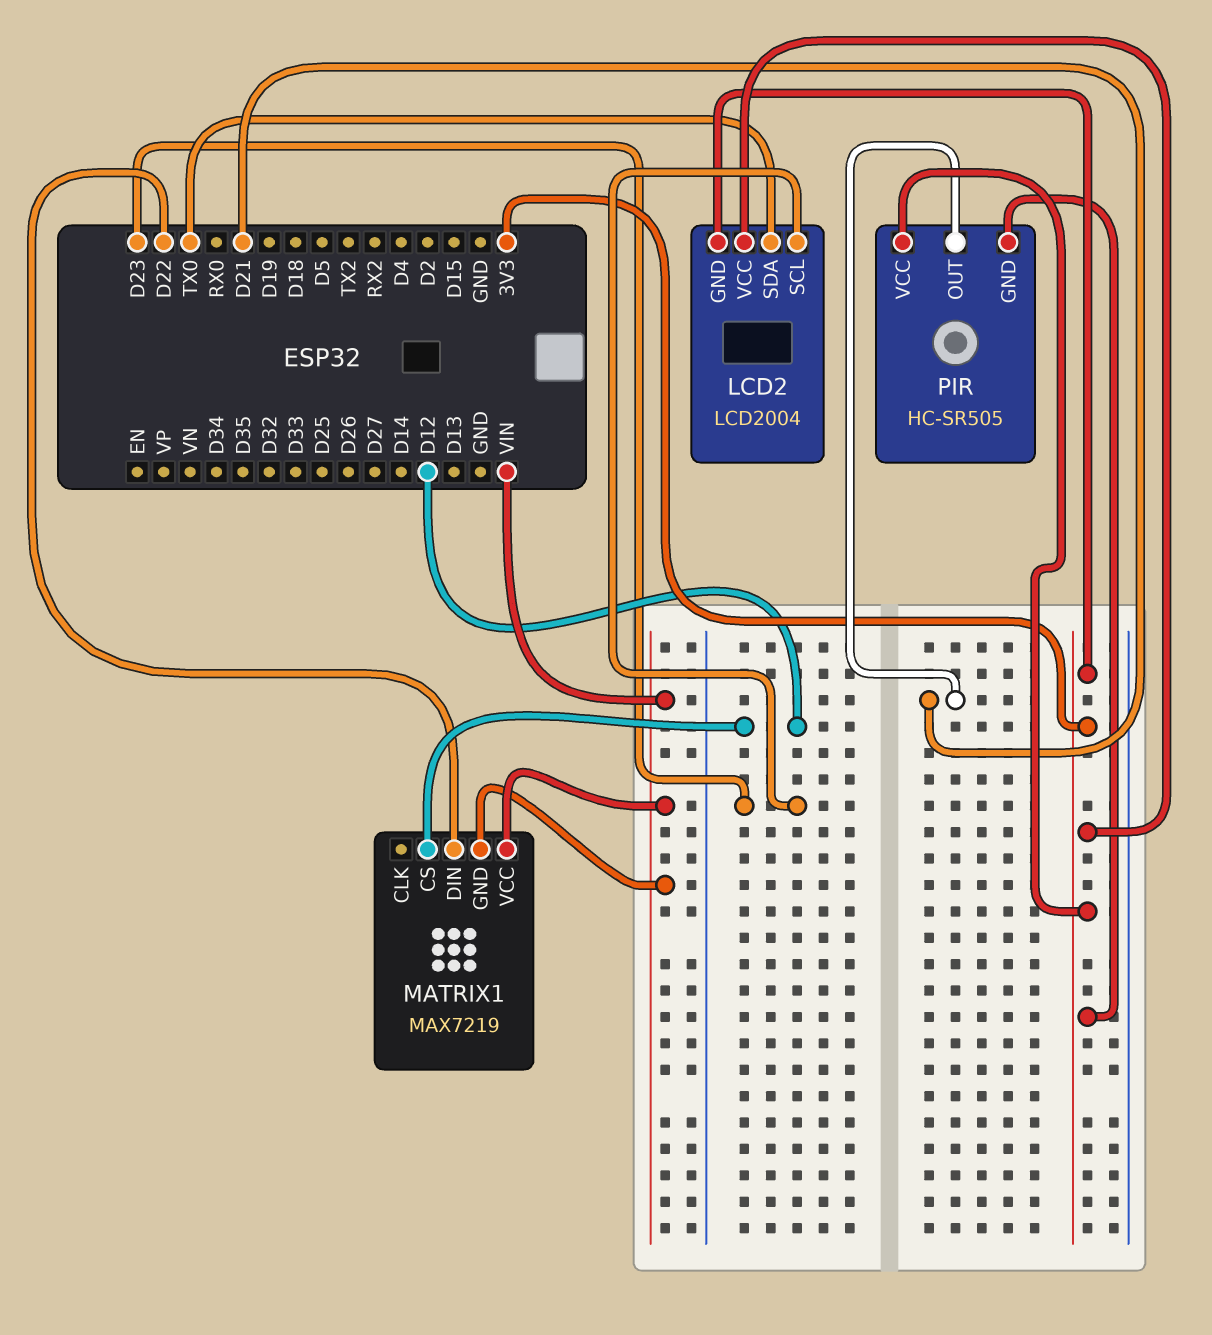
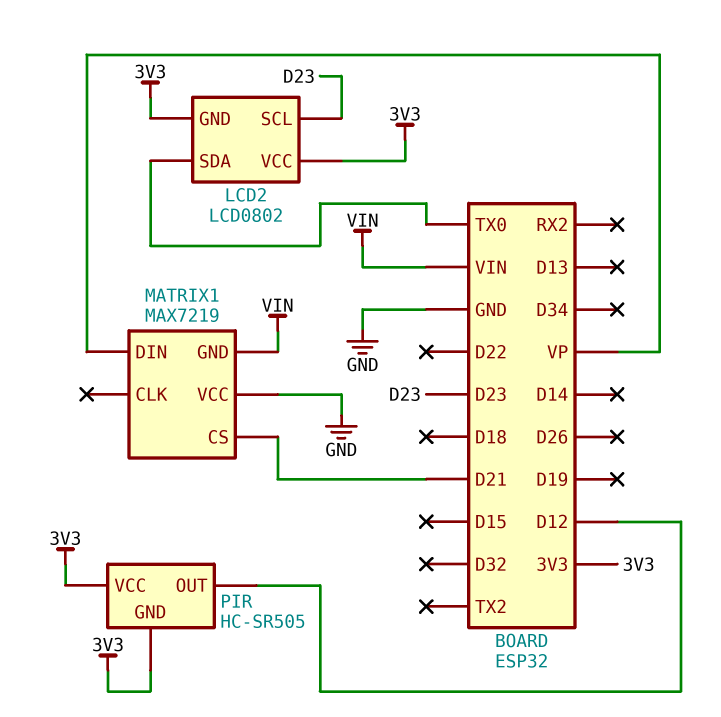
LCD2: LCD2004 -> LCD0802
MATRIX1 pin CS: D12 -> D21
MATRIX1 pin DIN: D22 -> VP
MATRIX1 pin VCC: VIN -> GND
PIR pin OUT: D21 -> D12

